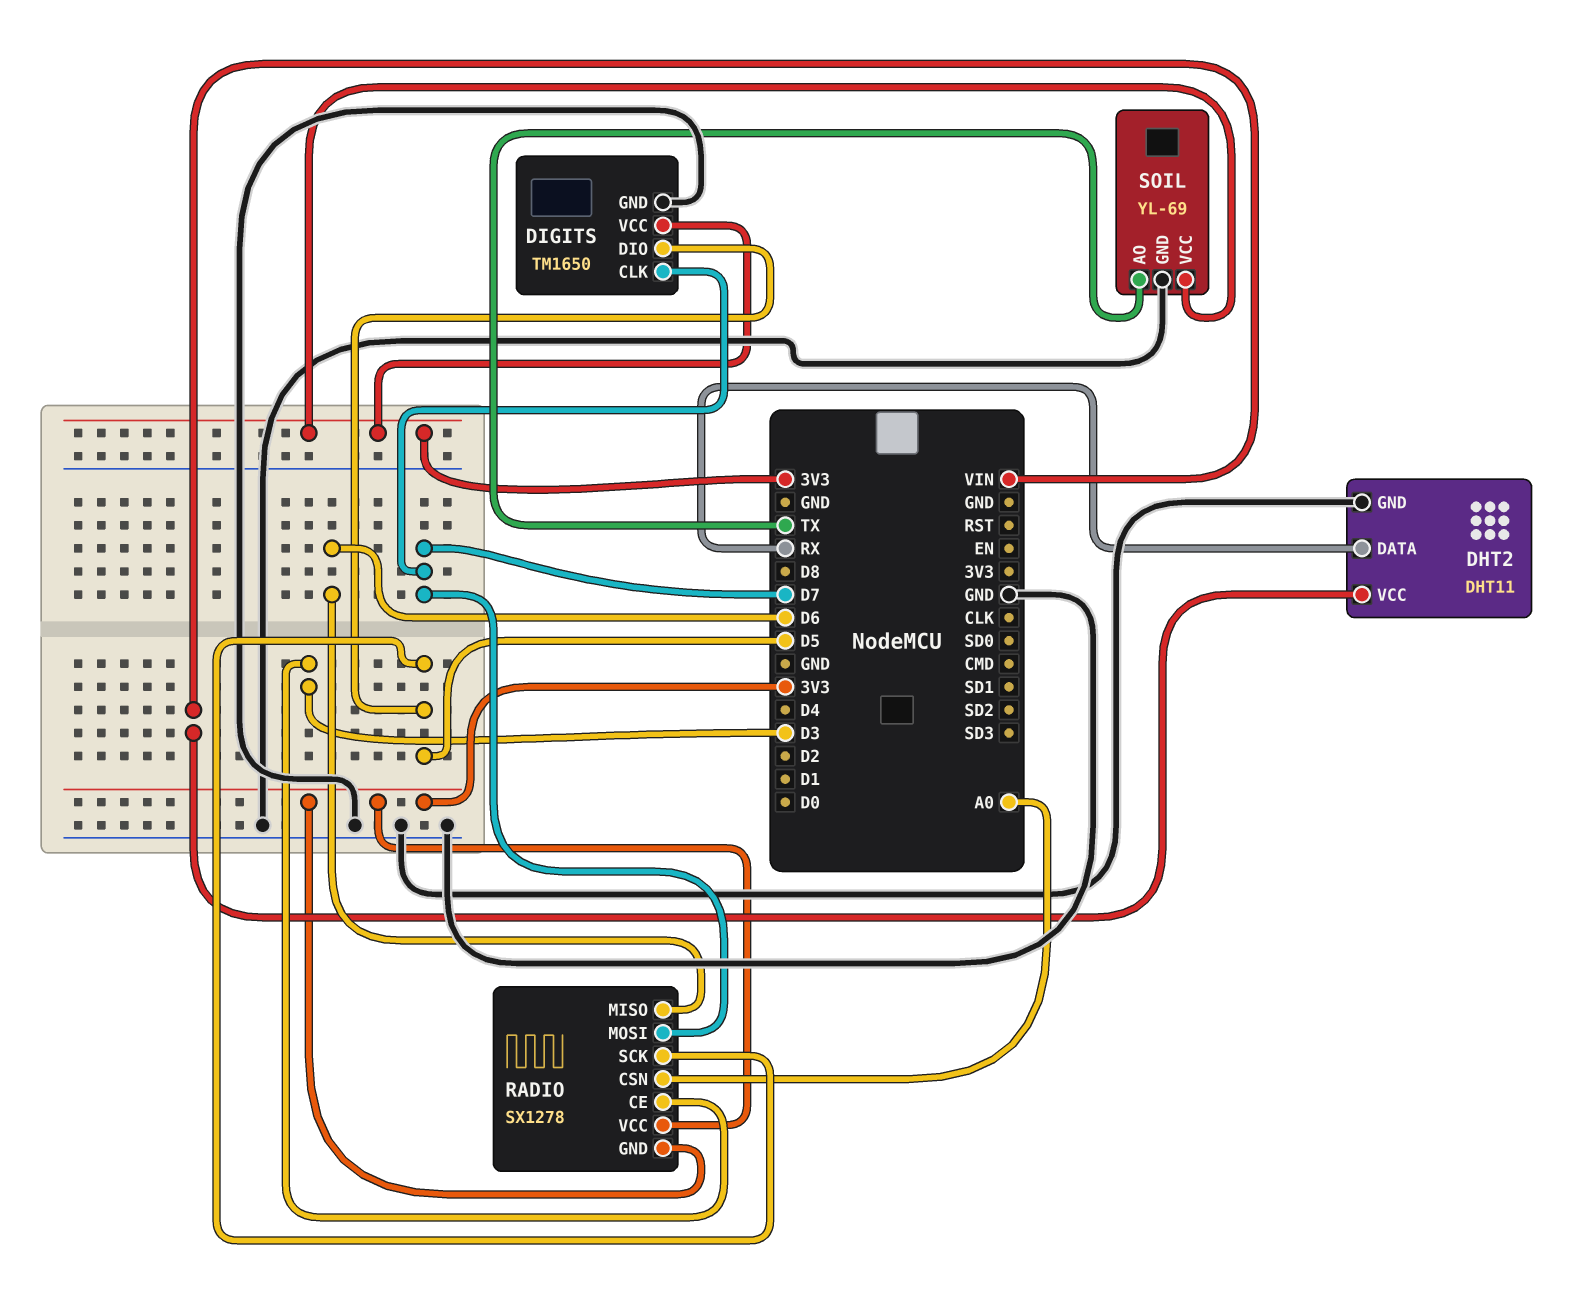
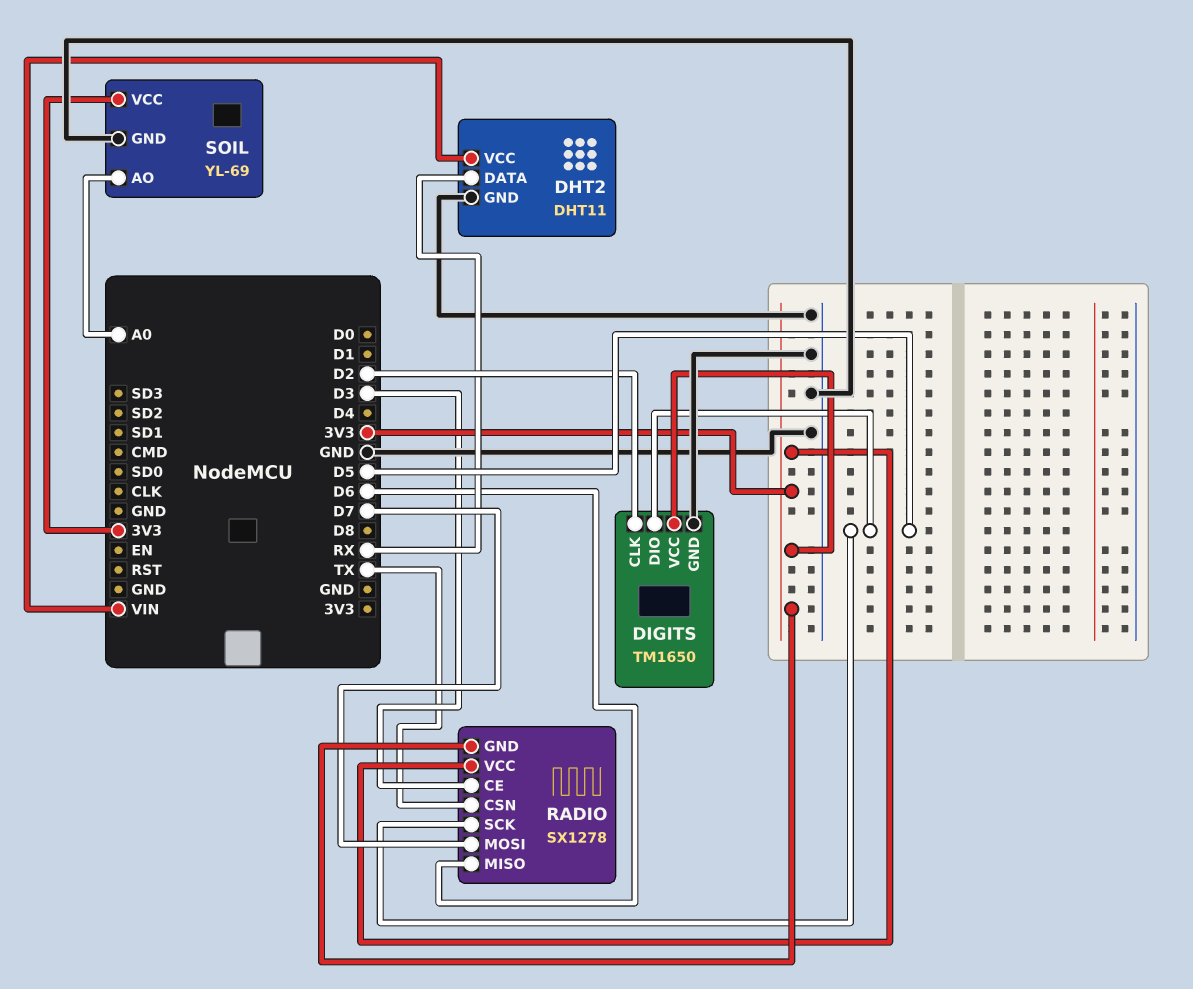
DIGITS pin CLK: D7 -> D2
RADIO pin CSN: A0 -> TX
SOIL pin AO: TX -> A0

